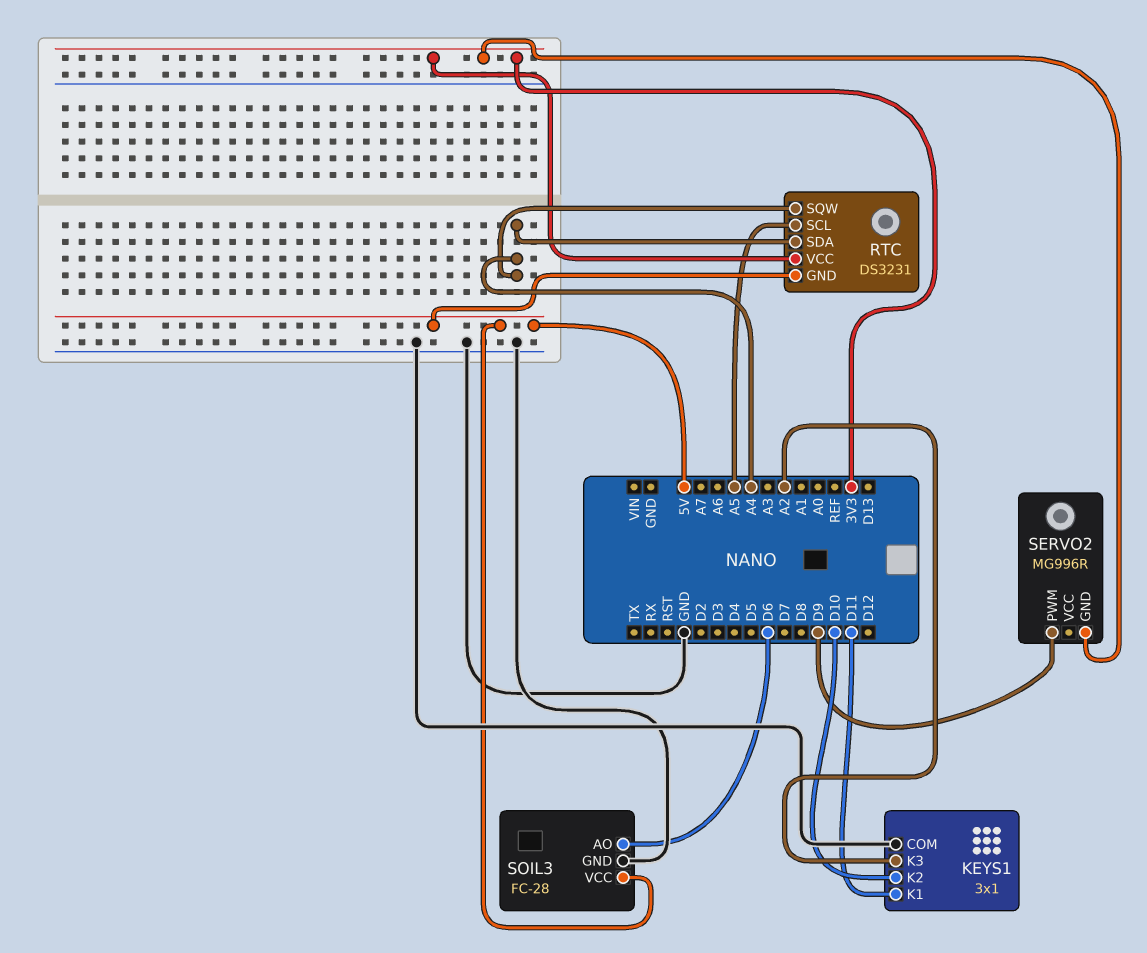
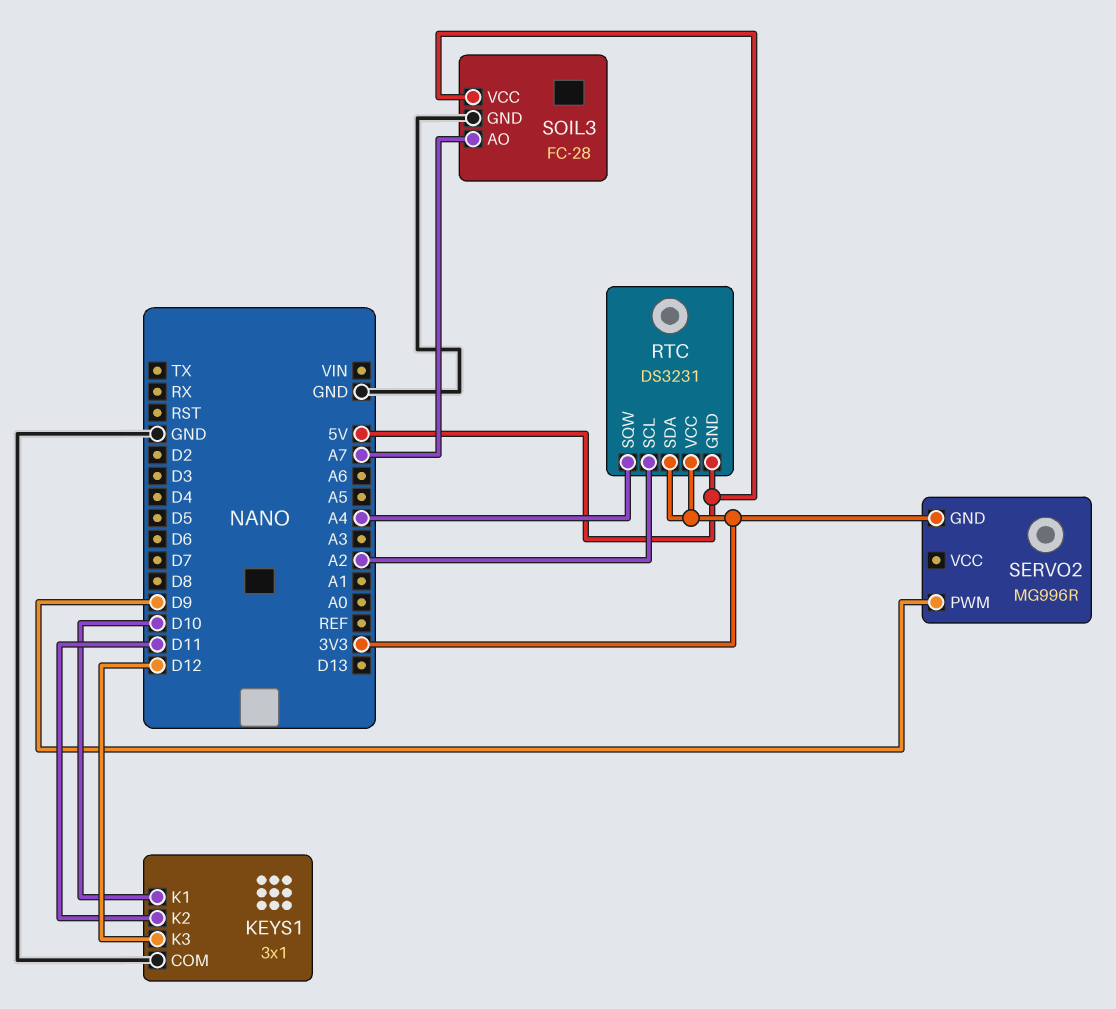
KEYS1 pin K1: D11 -> D10
KEYS1 pin K2: D10 -> D11
KEYS1 pin K3: A2 -> D12
RTC pin SCL: A5 -> A2
RTC pin SDA: A4 -> 3V3
SOIL3 pin AO: D6 -> A7

